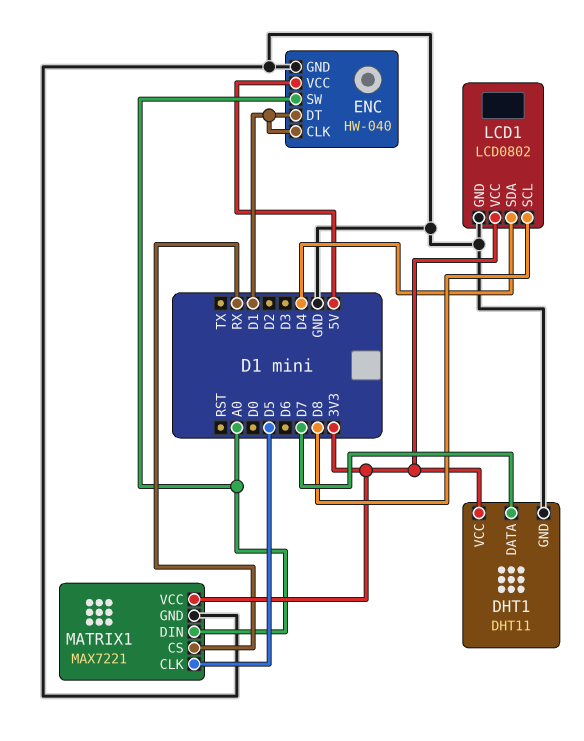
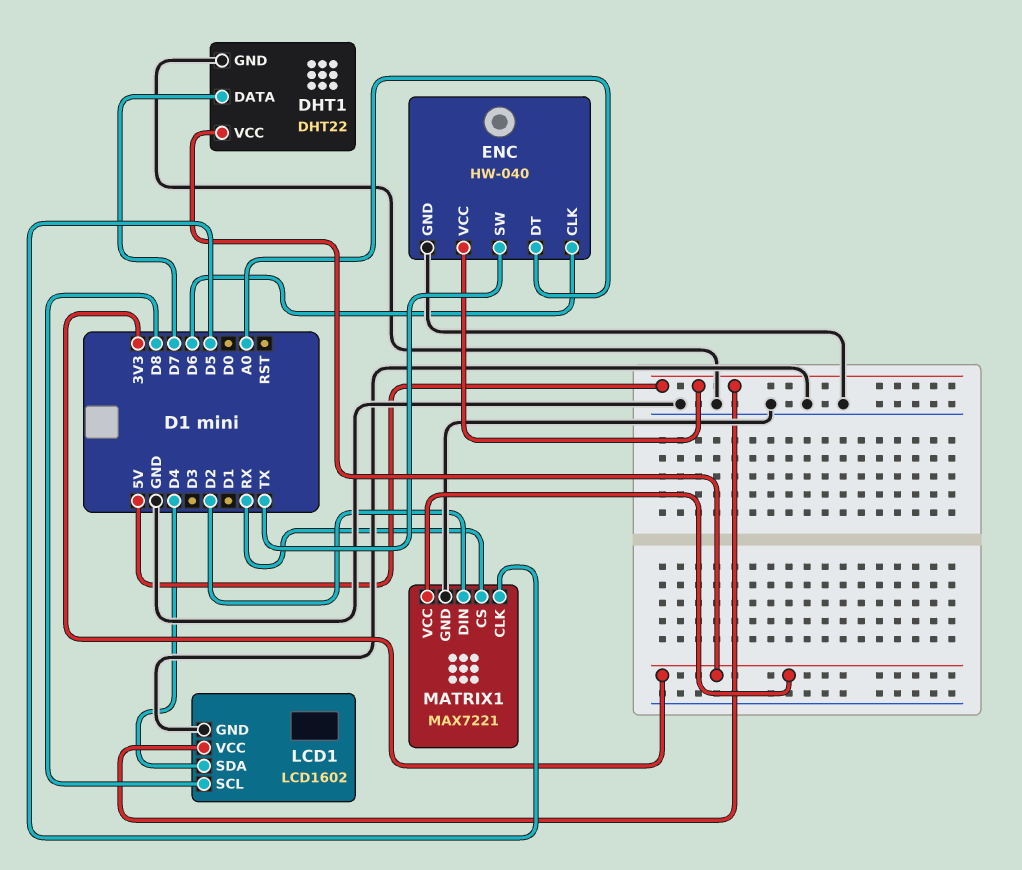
DHT1: DHT11 -> DHT22
ENC pin CLK: D1 -> D6
ENC pin DT: D1 -> A0
ENC pin SW: A0 -> TX
LCD1: LCD0802 -> LCD1602
LCD1 pin VCC: 3V3 -> 5V
MATRIX1 pin DIN: A0 -> D2

